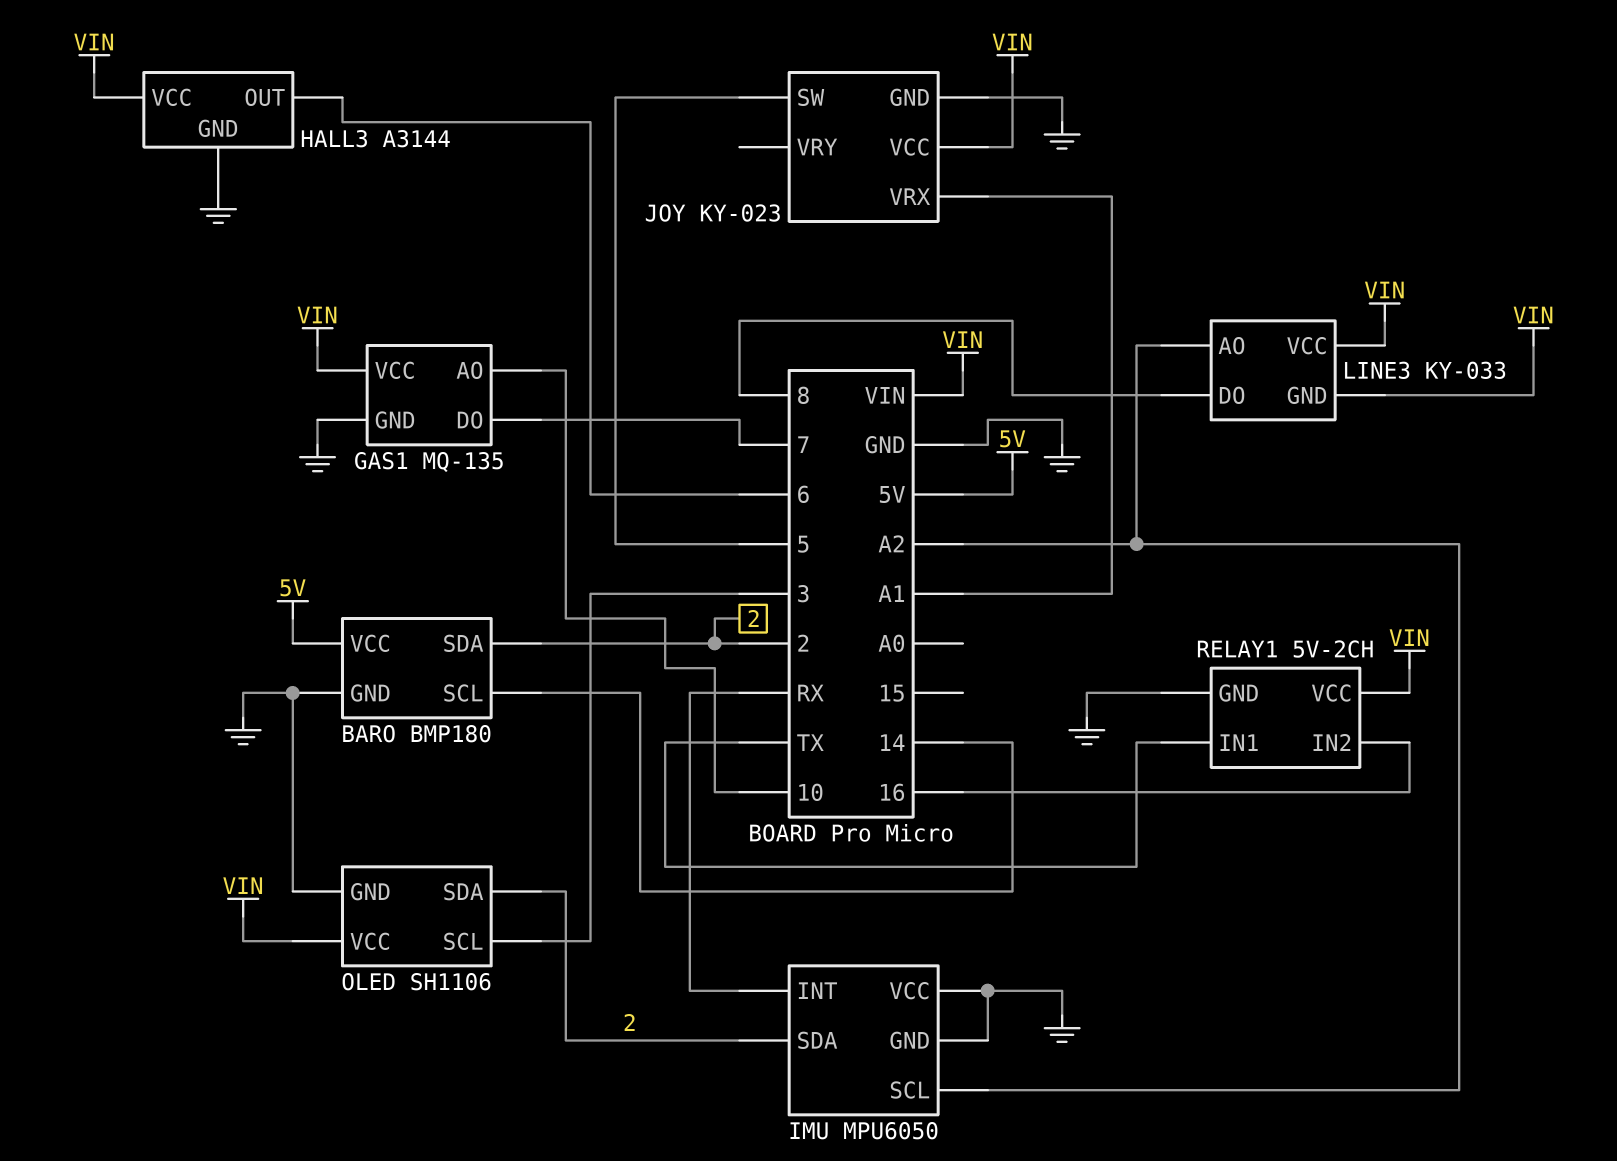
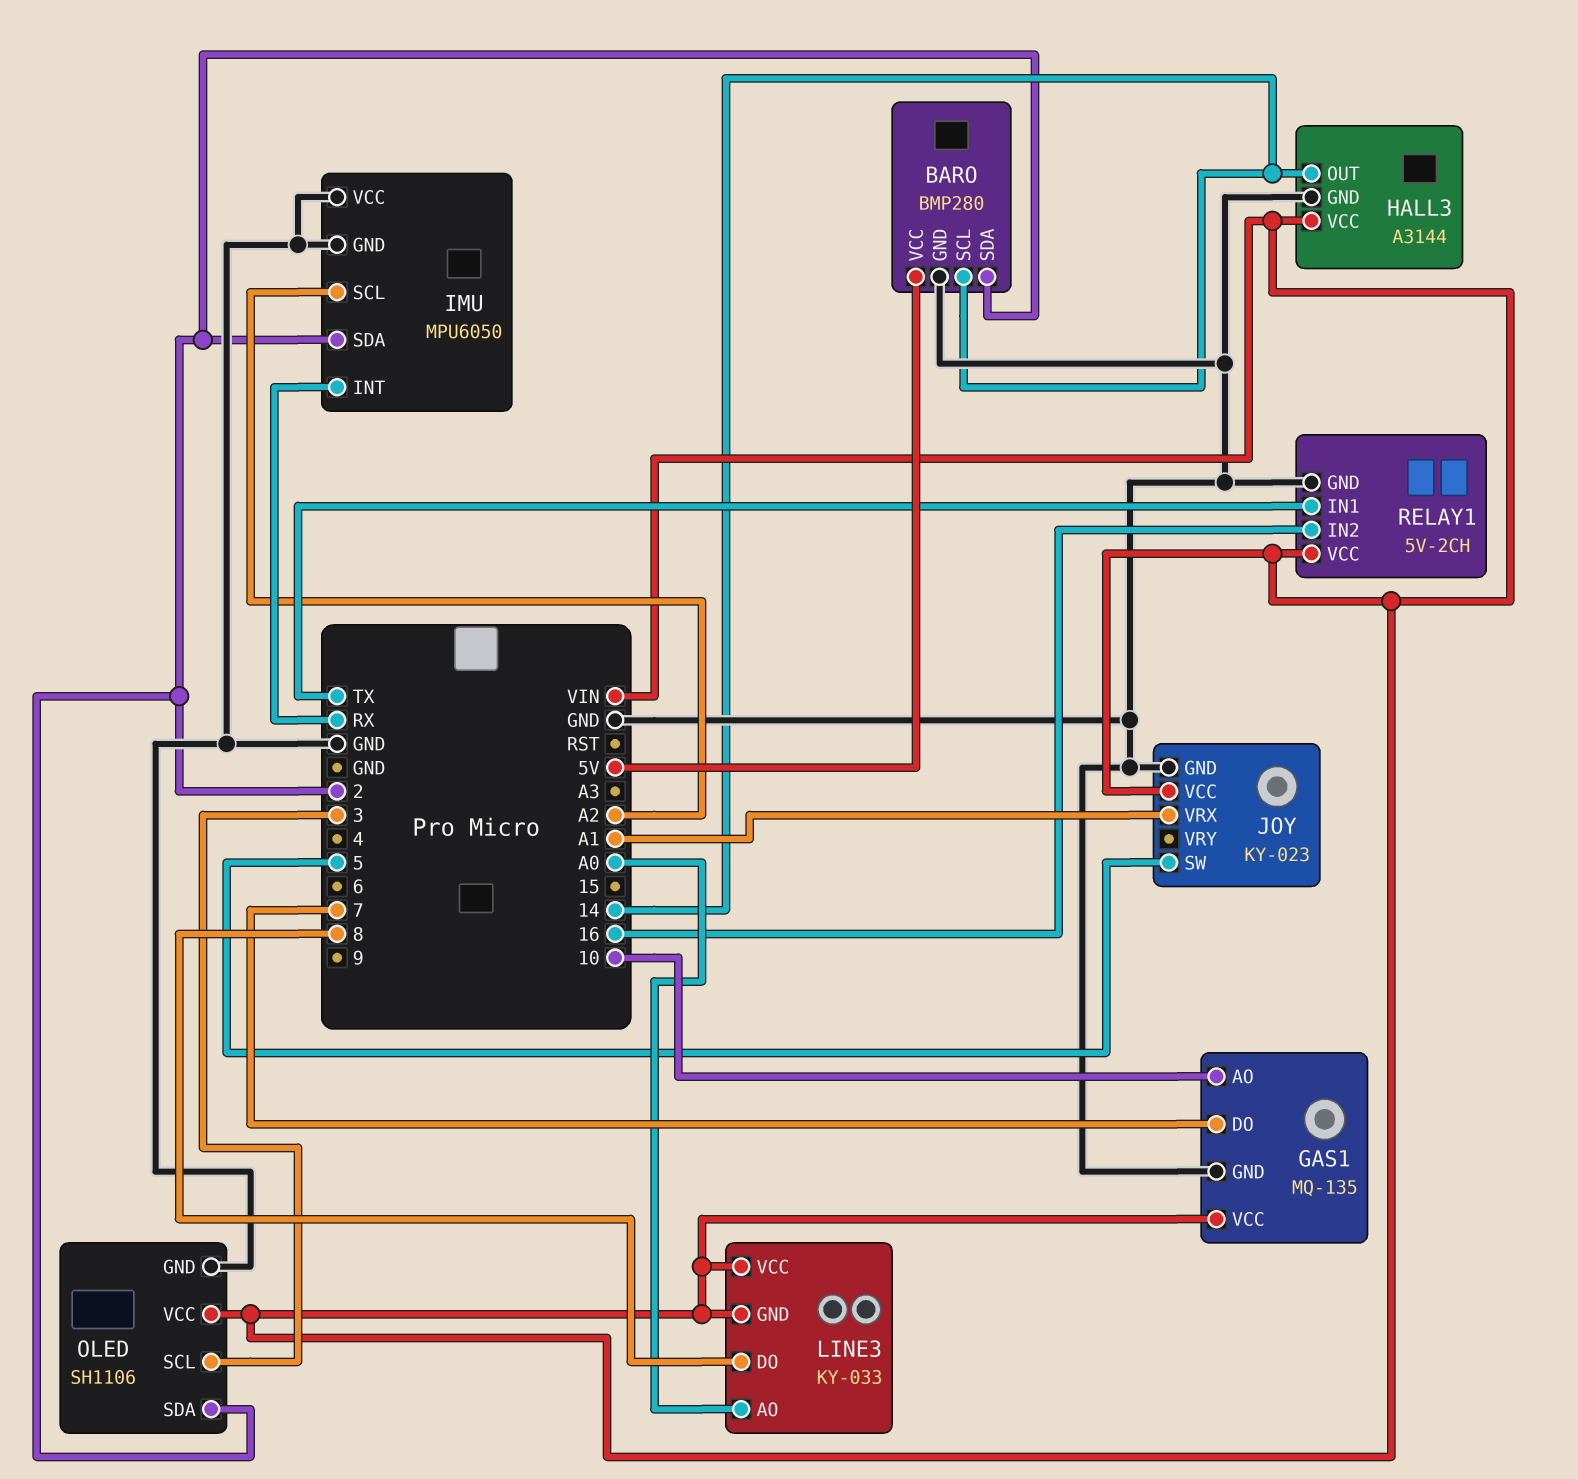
BARO: BMP180 -> BMP280
HALL3 pin OUT: 6 -> 14
LINE3 pin AO: A2 -> A0

